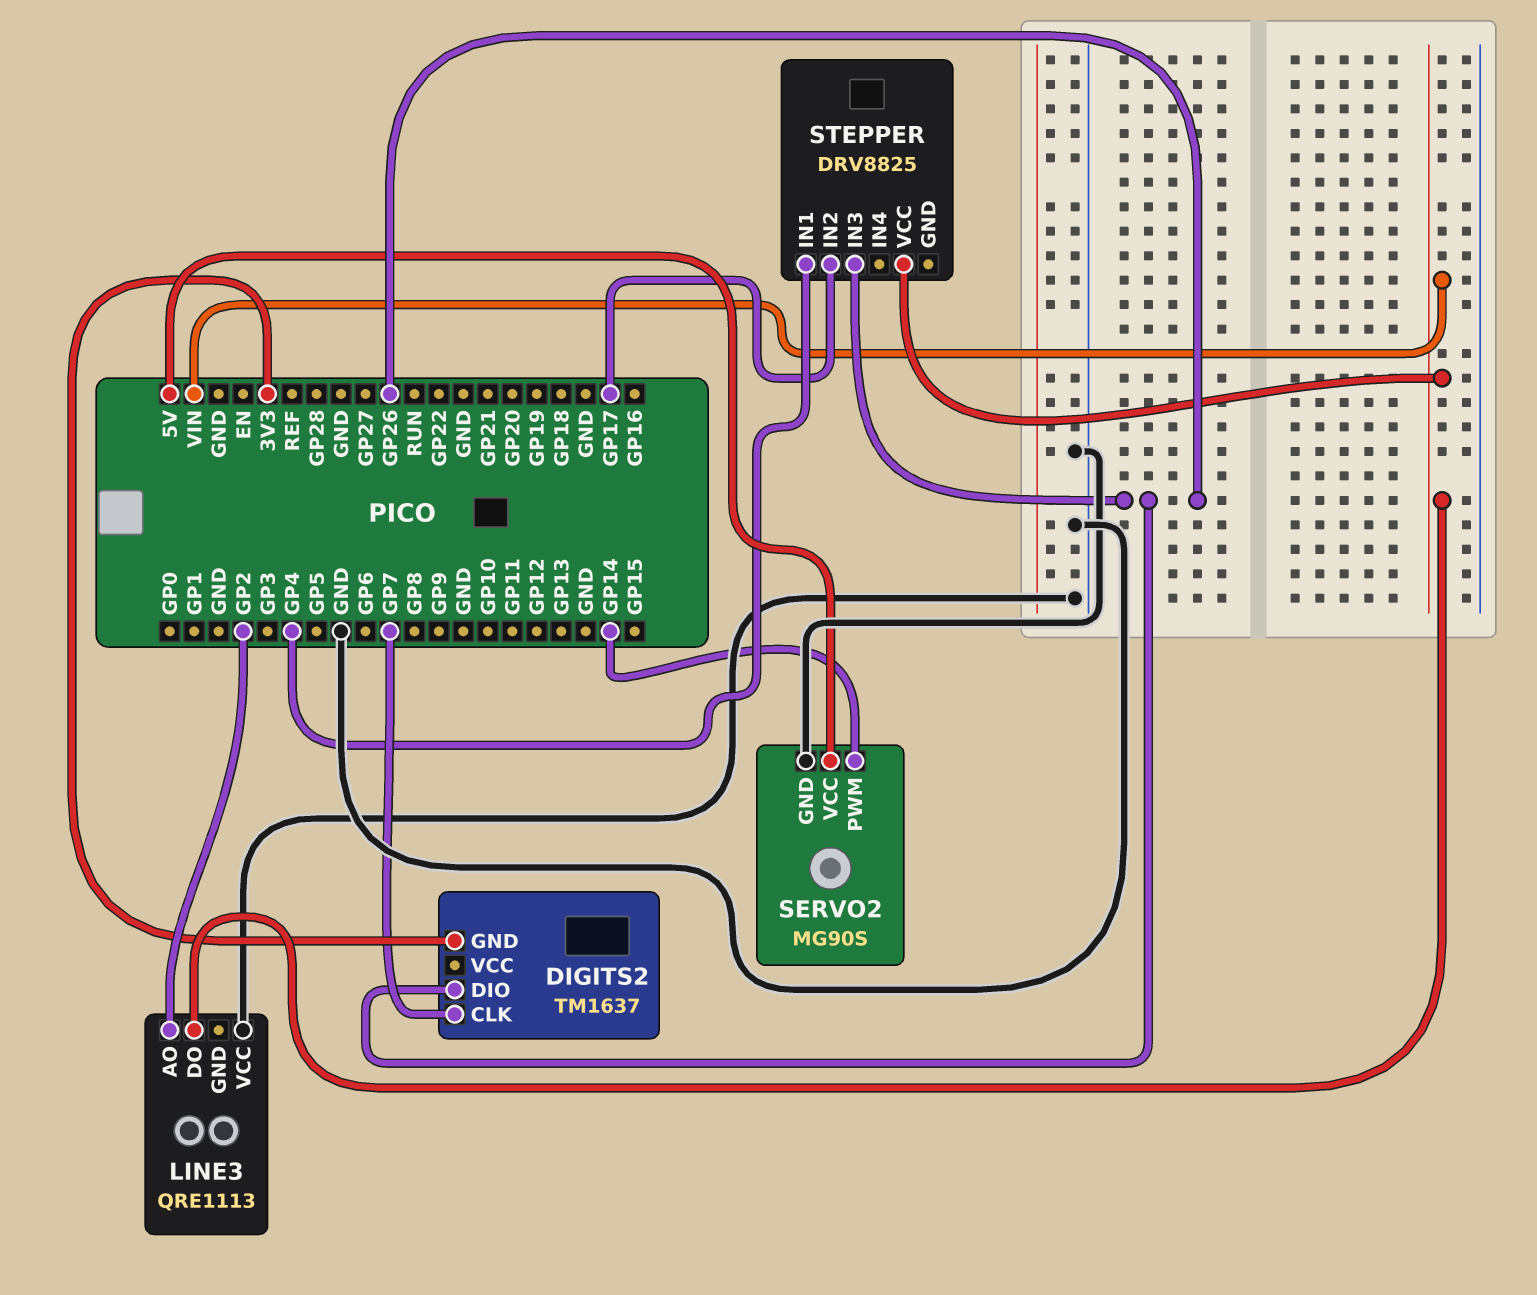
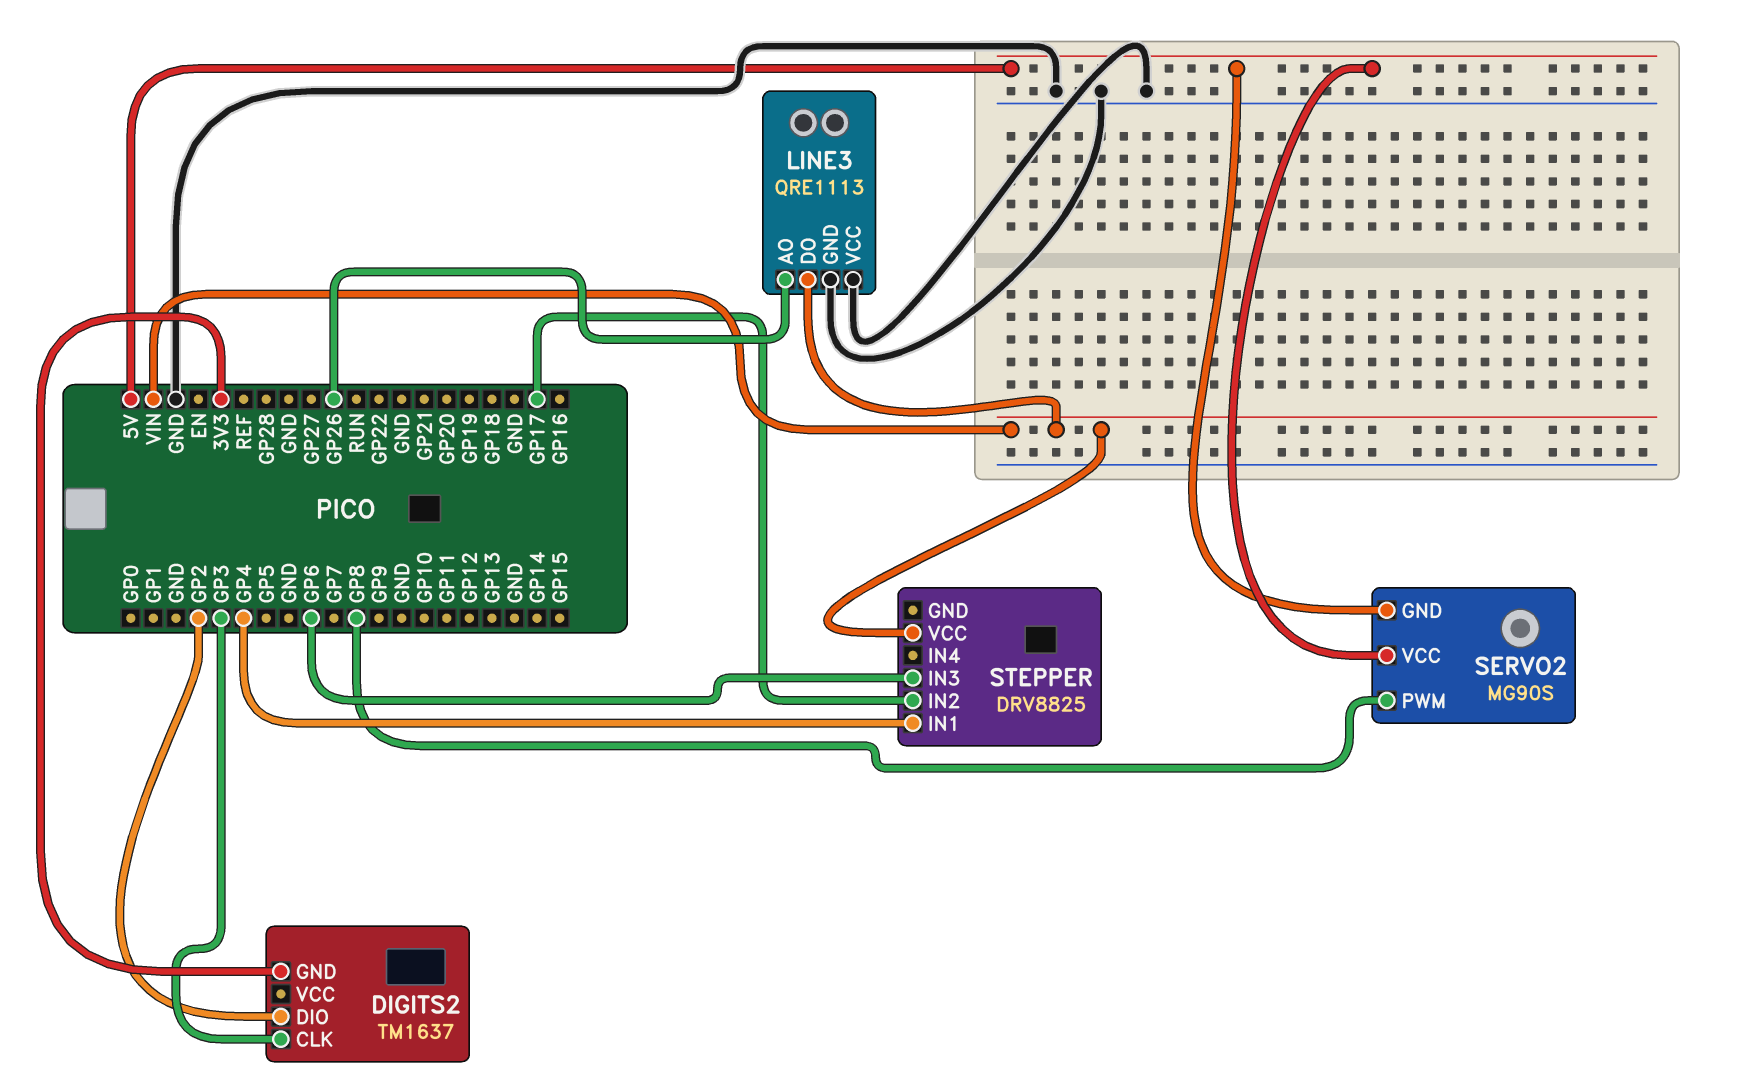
DIGITS2 pin CLK: GP7 -> GP3
DIGITS2 pin DIO: GP26 -> GP2
LINE3 pin AO: GP2 -> GP26
LINE3 pin GND: none -> GND
SERVO2 pin GND: GND -> 5V
SERVO2 pin PWM: GP14 -> GP8
STEPPER pin IN3: GP26 -> GP6

